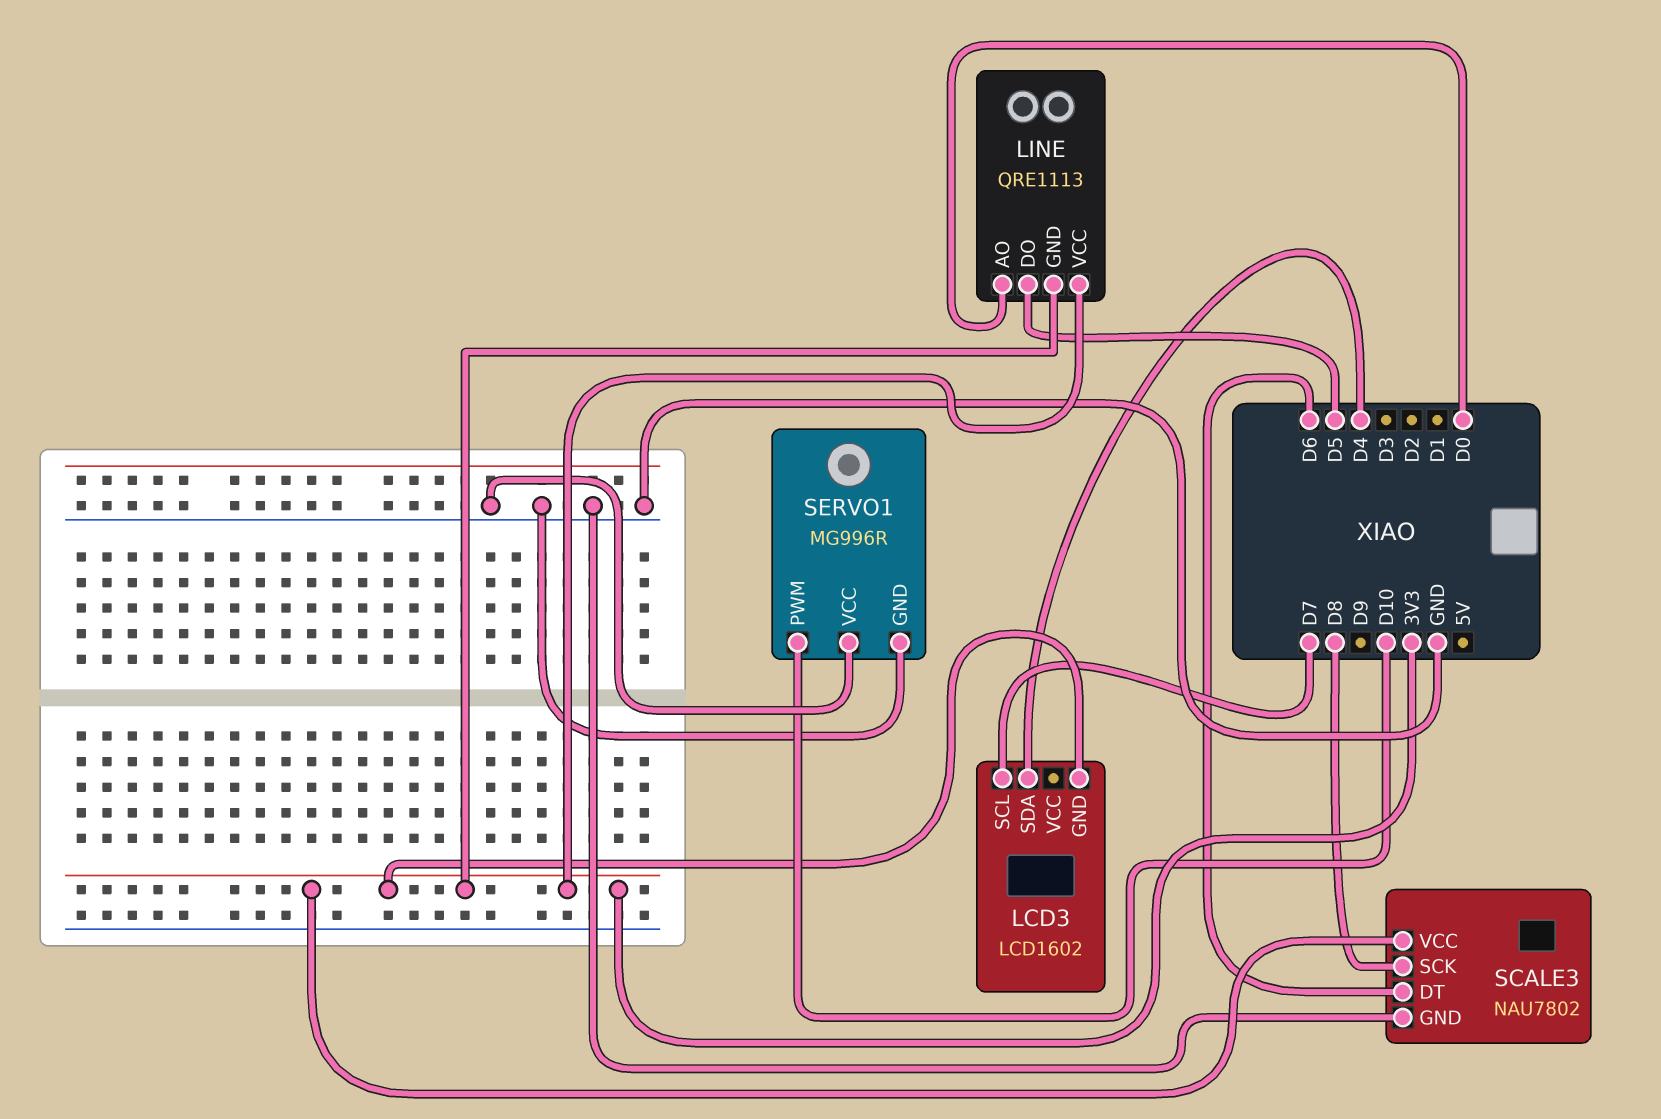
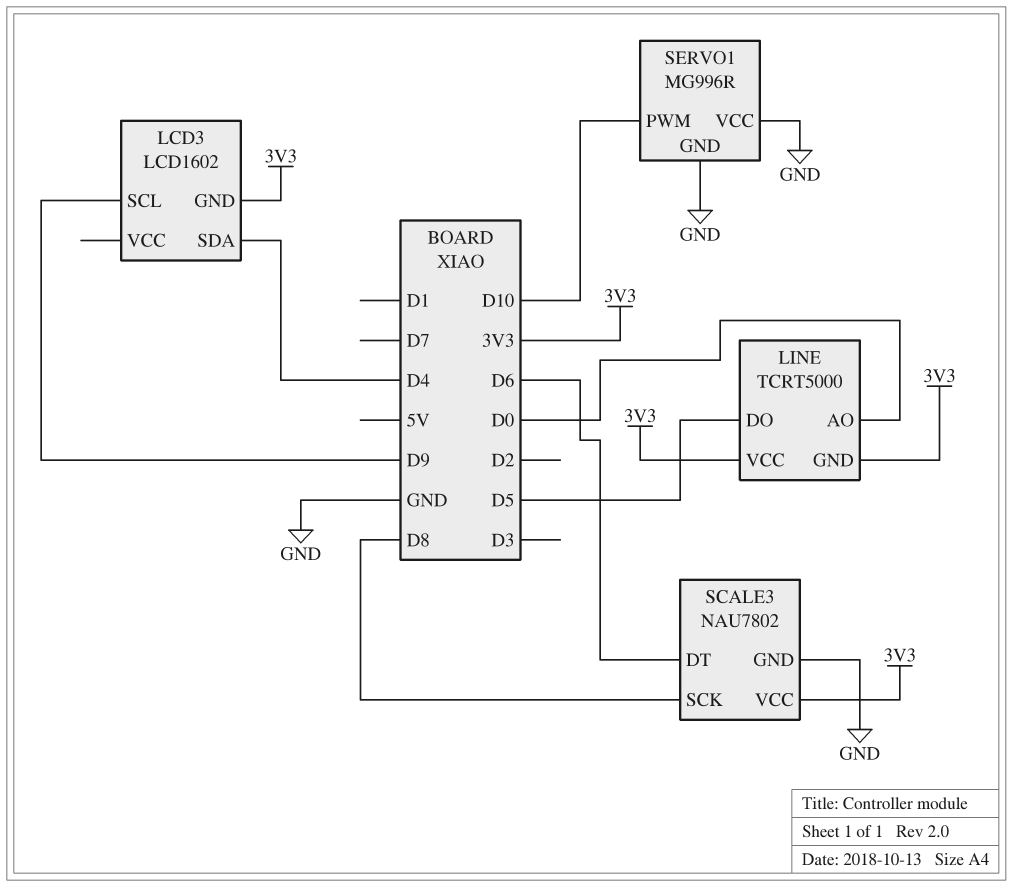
LCD3 pin SCL: D7 -> D9
LINE: QRE1113 -> TCRT5000

